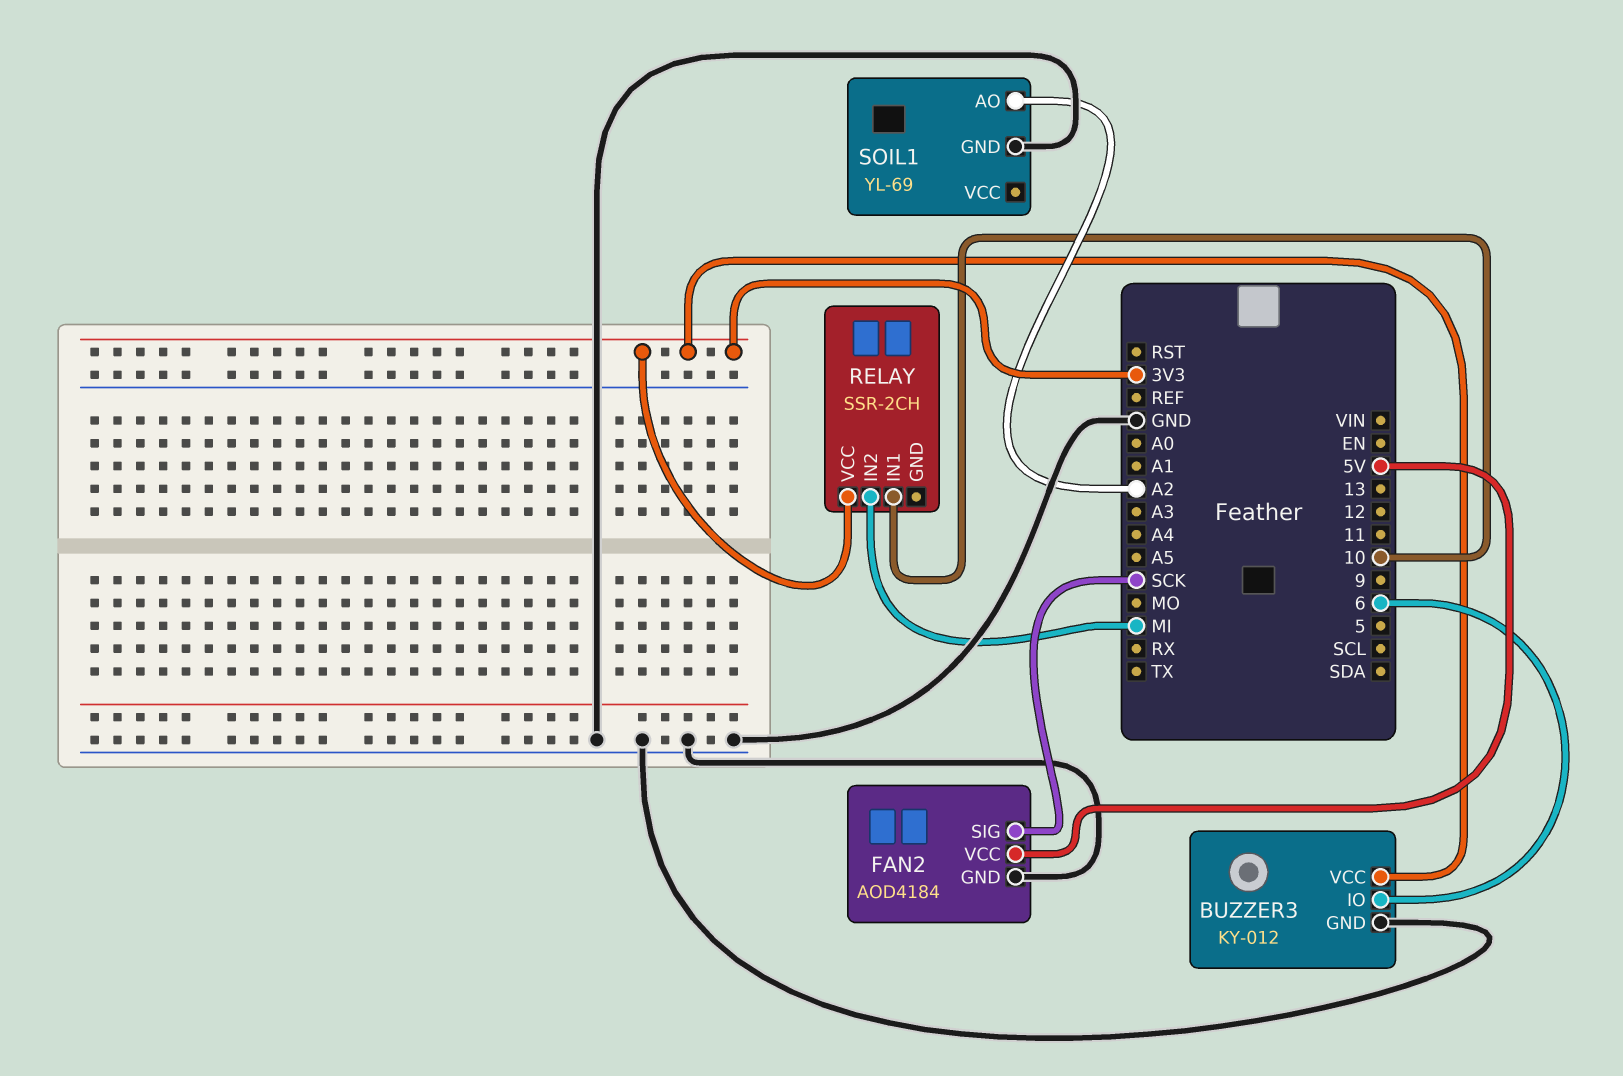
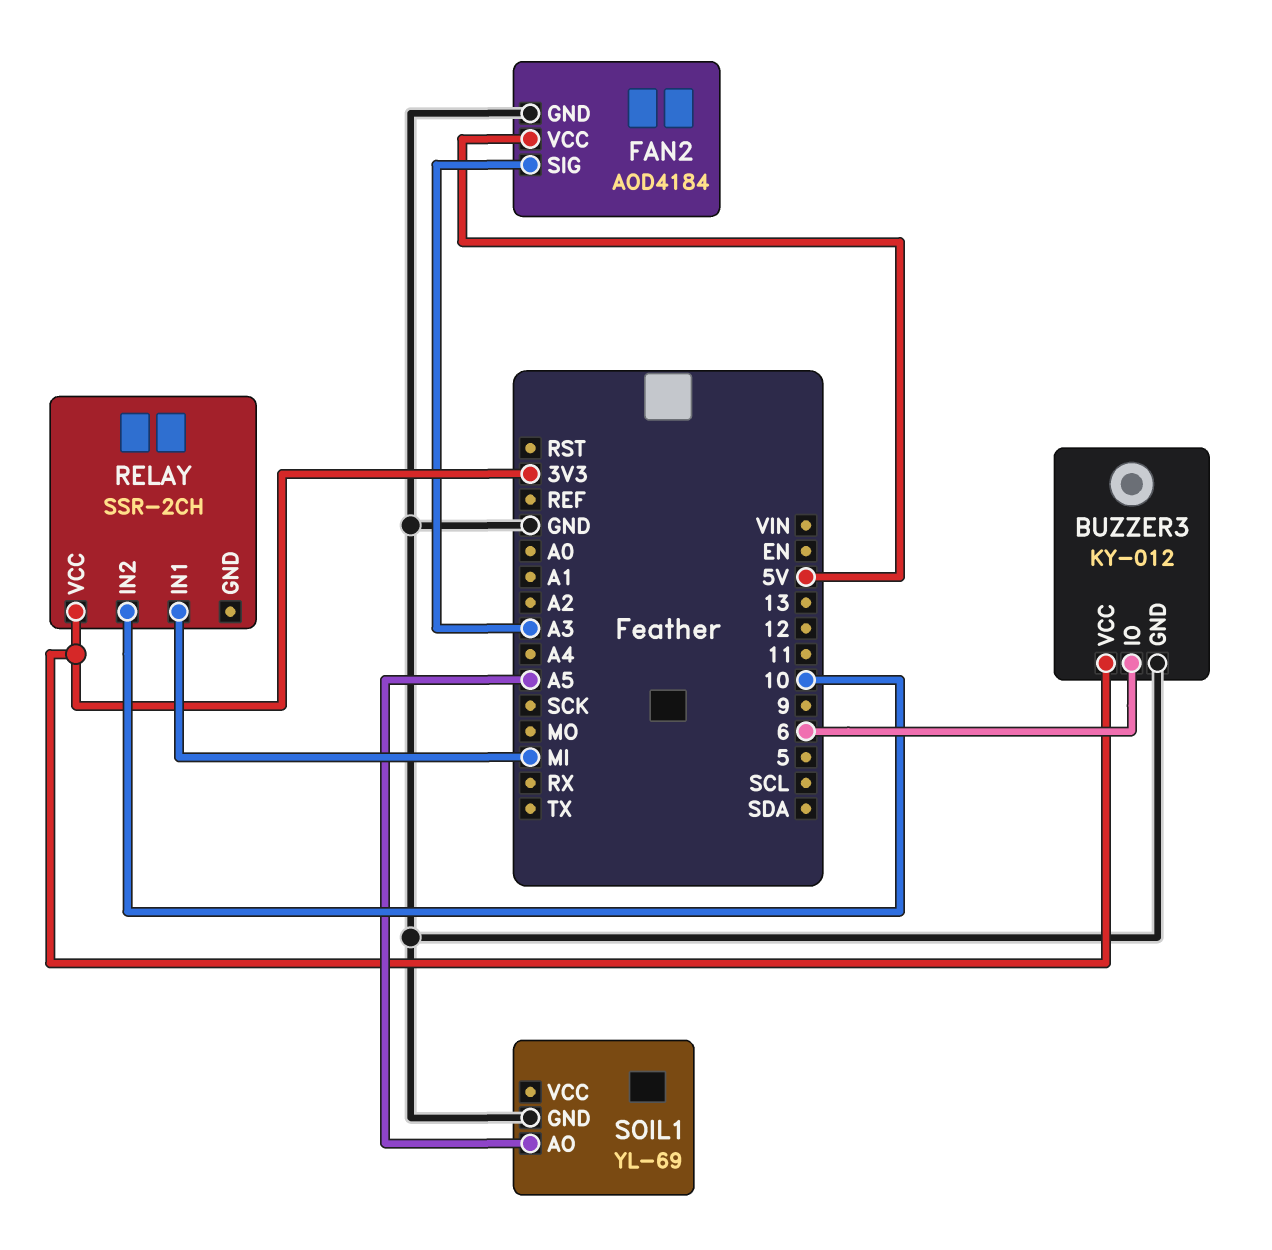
FAN2 pin SIG: SCK -> A3
RELAY pin IN1: 10 -> MI
RELAY pin IN2: MI -> 10
SOIL1 pin AO: A2 -> A5

